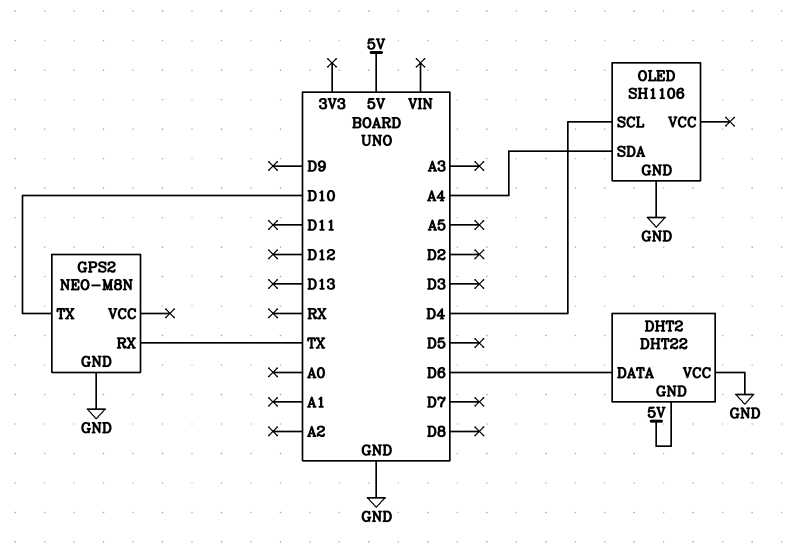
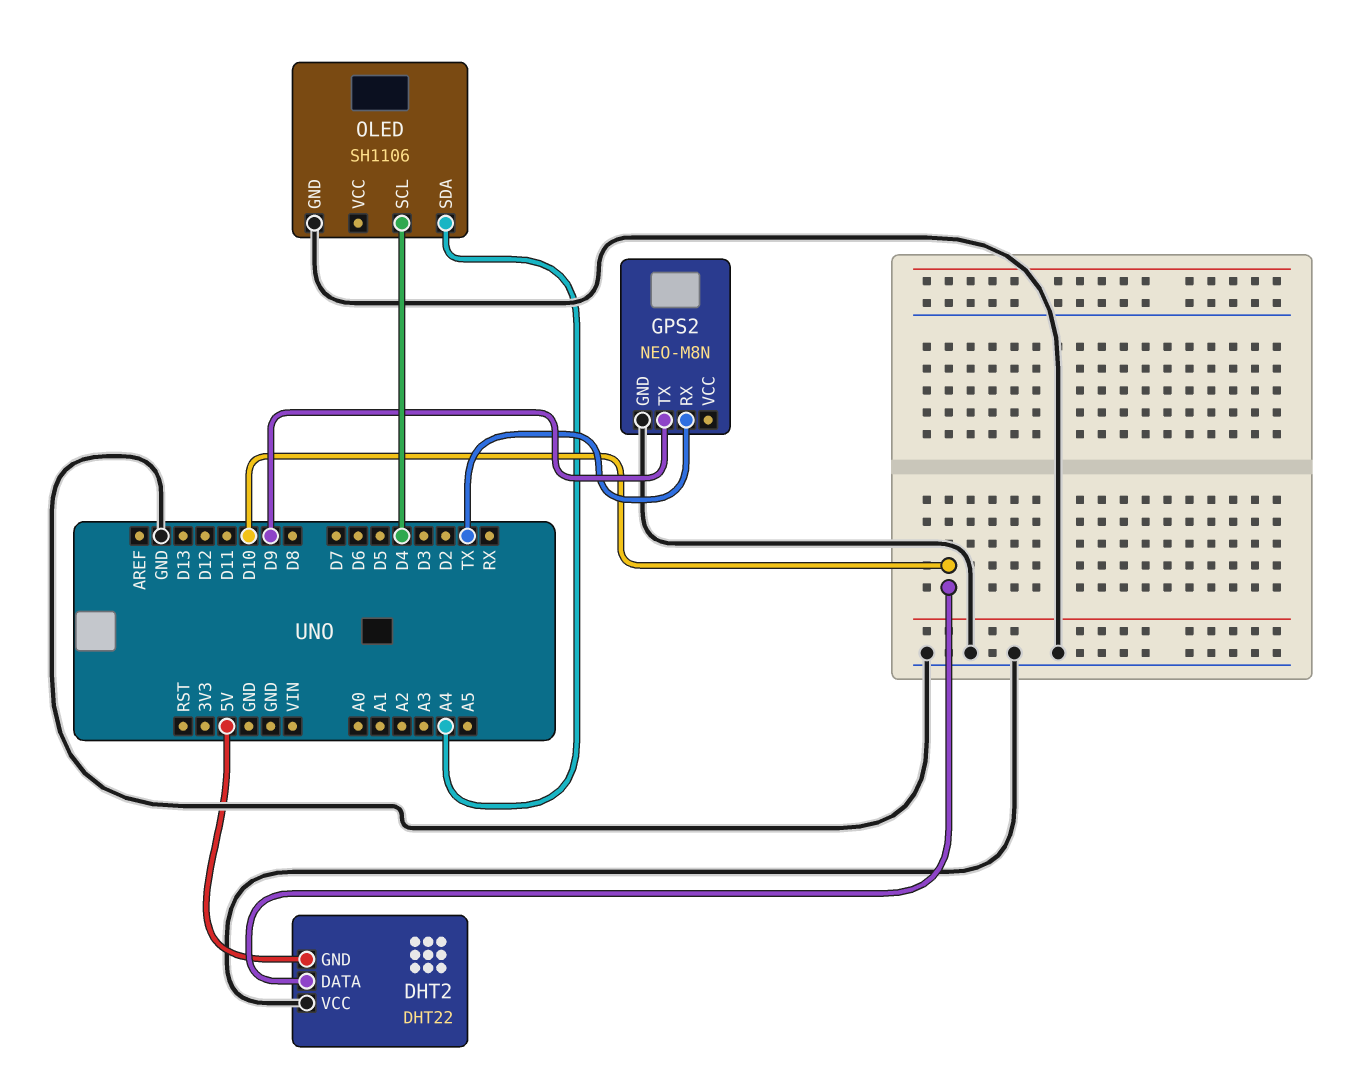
DHT2 pin DATA: D6 -> D10
GPS2 pin TX: D10 -> D9

